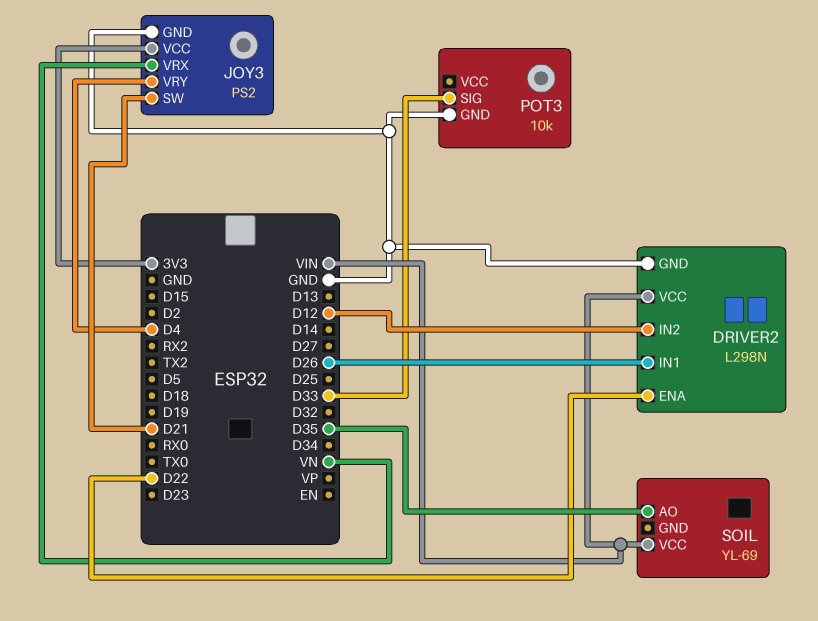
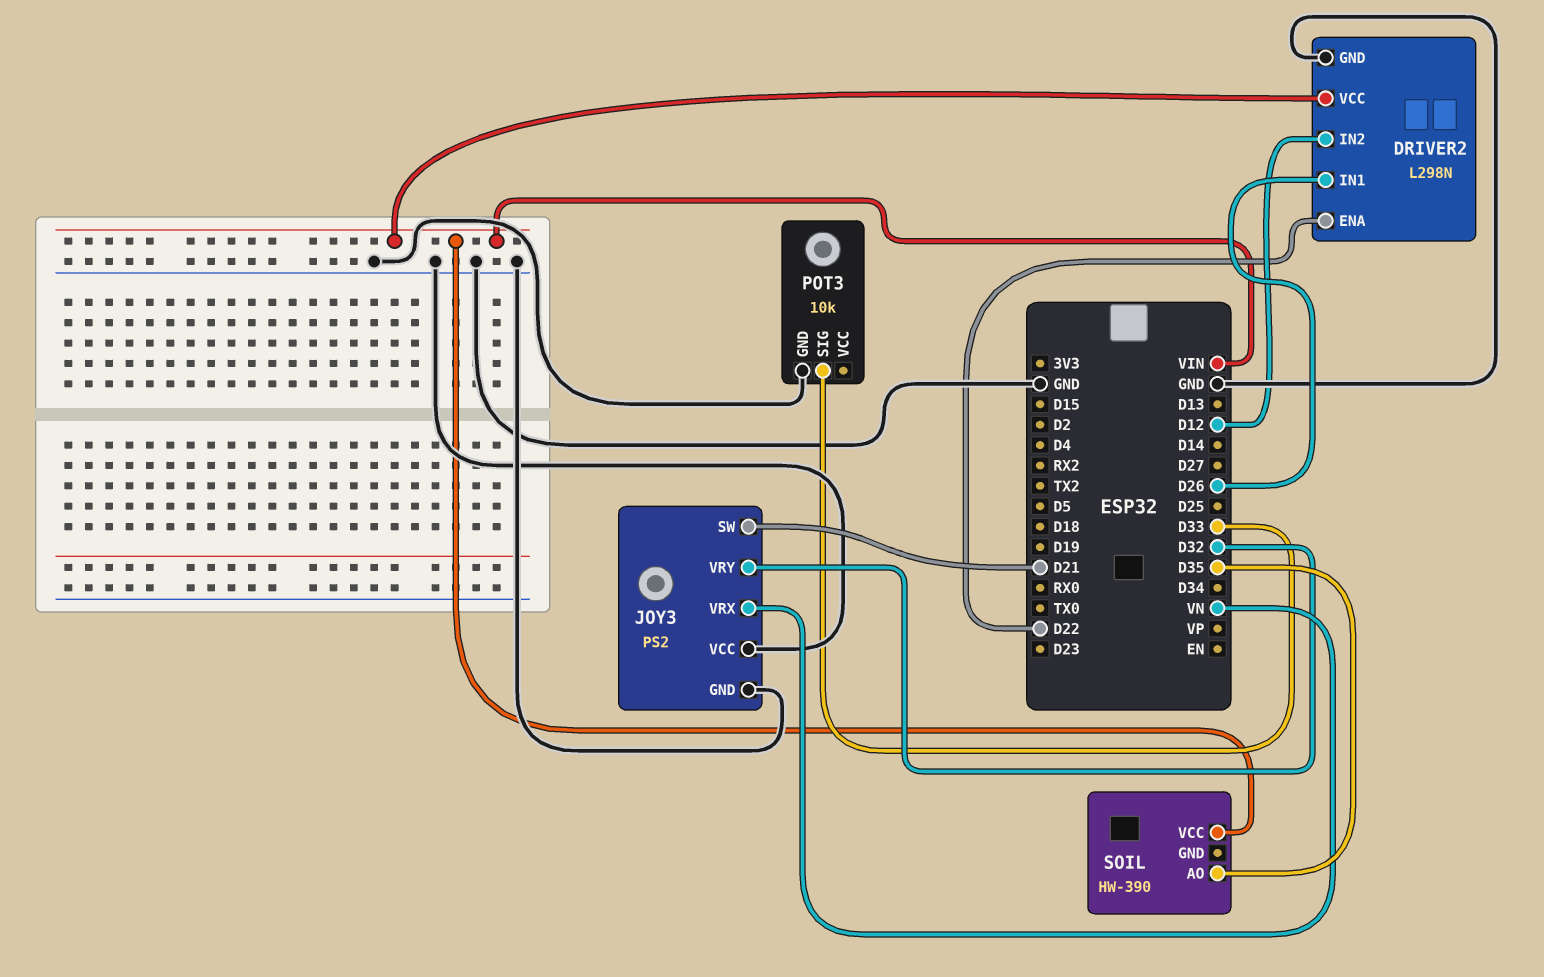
JOY3 pin VCC: 3V3 -> GND
JOY3 pin VRY: D4 -> D32
SOIL: YL-69 -> HW-390

